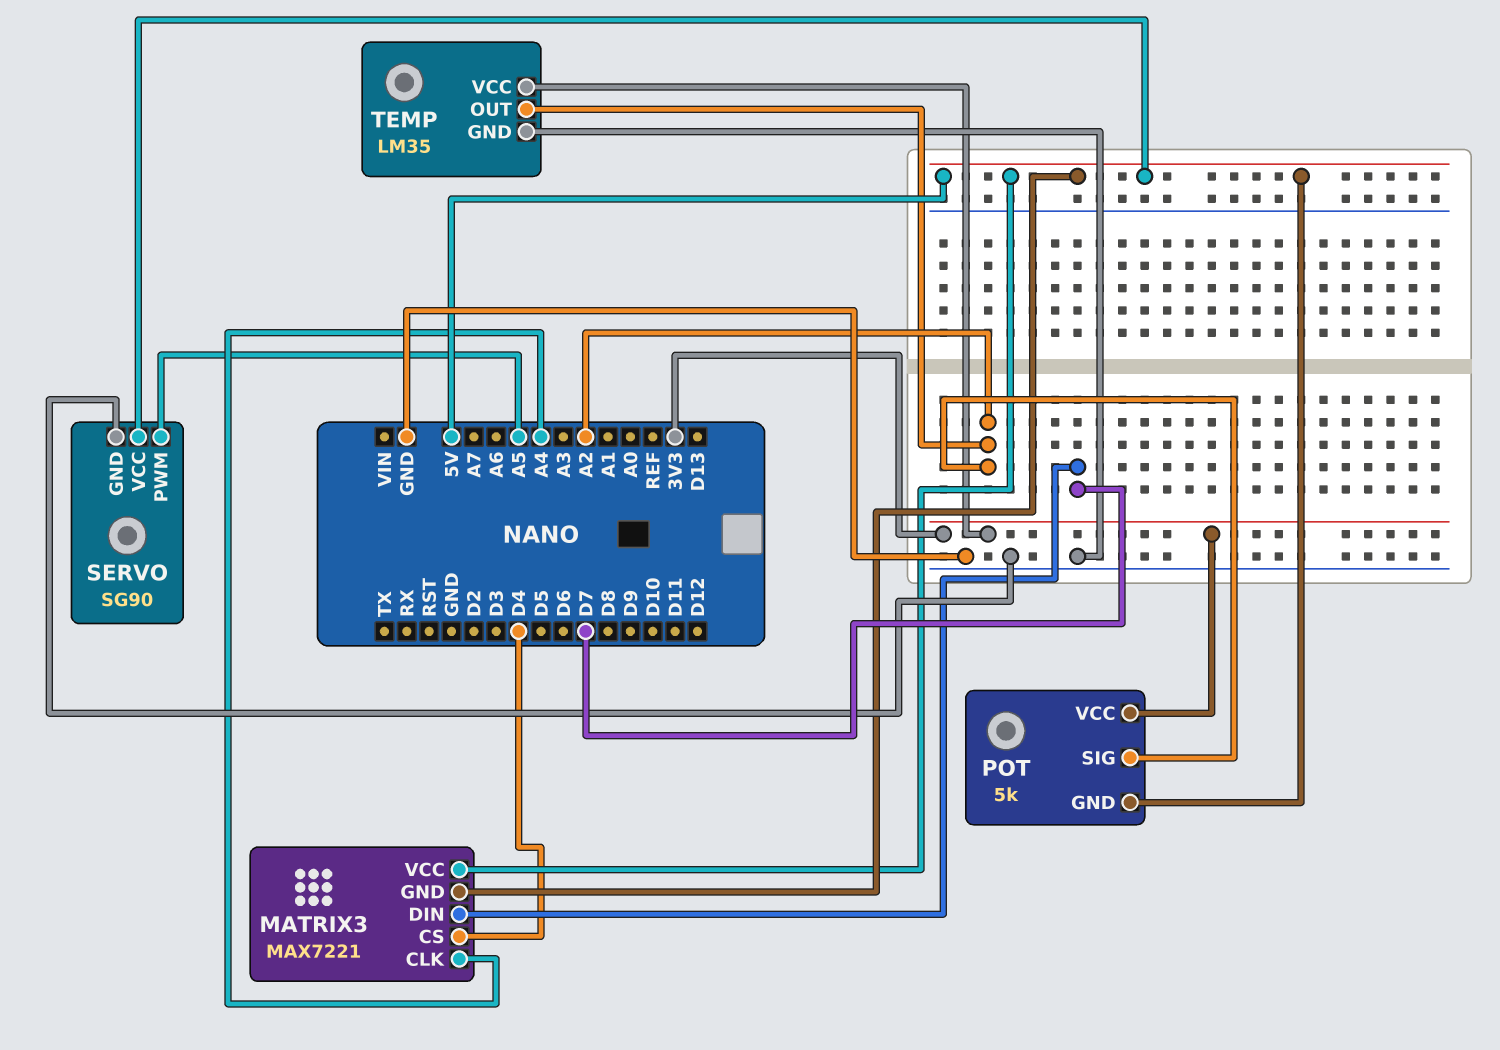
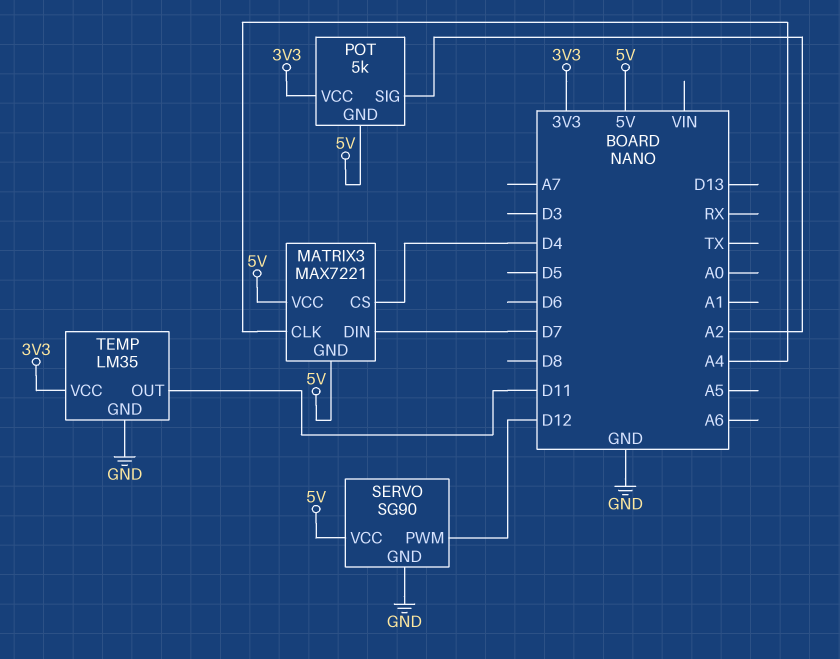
SERVO pin PWM: A5 -> D12
TEMP pin OUT: A2 -> D11

